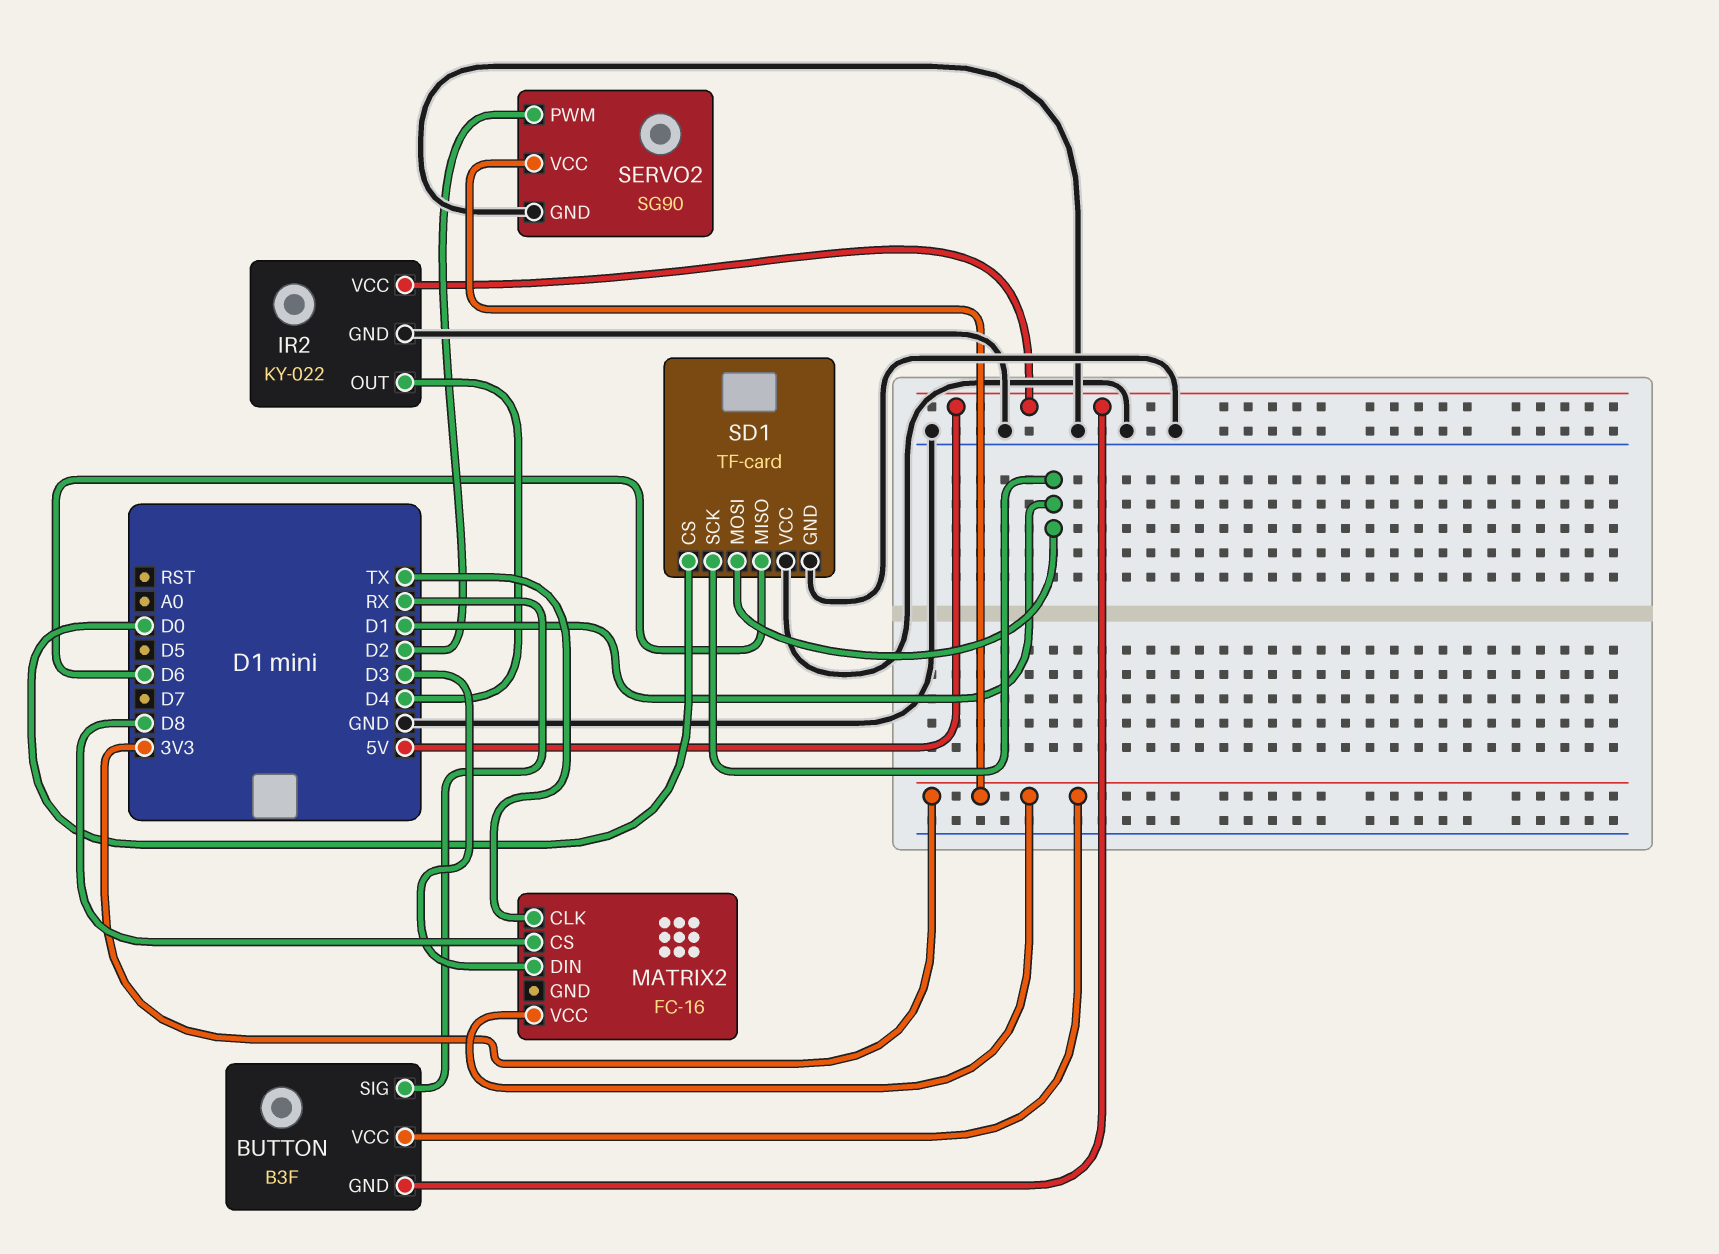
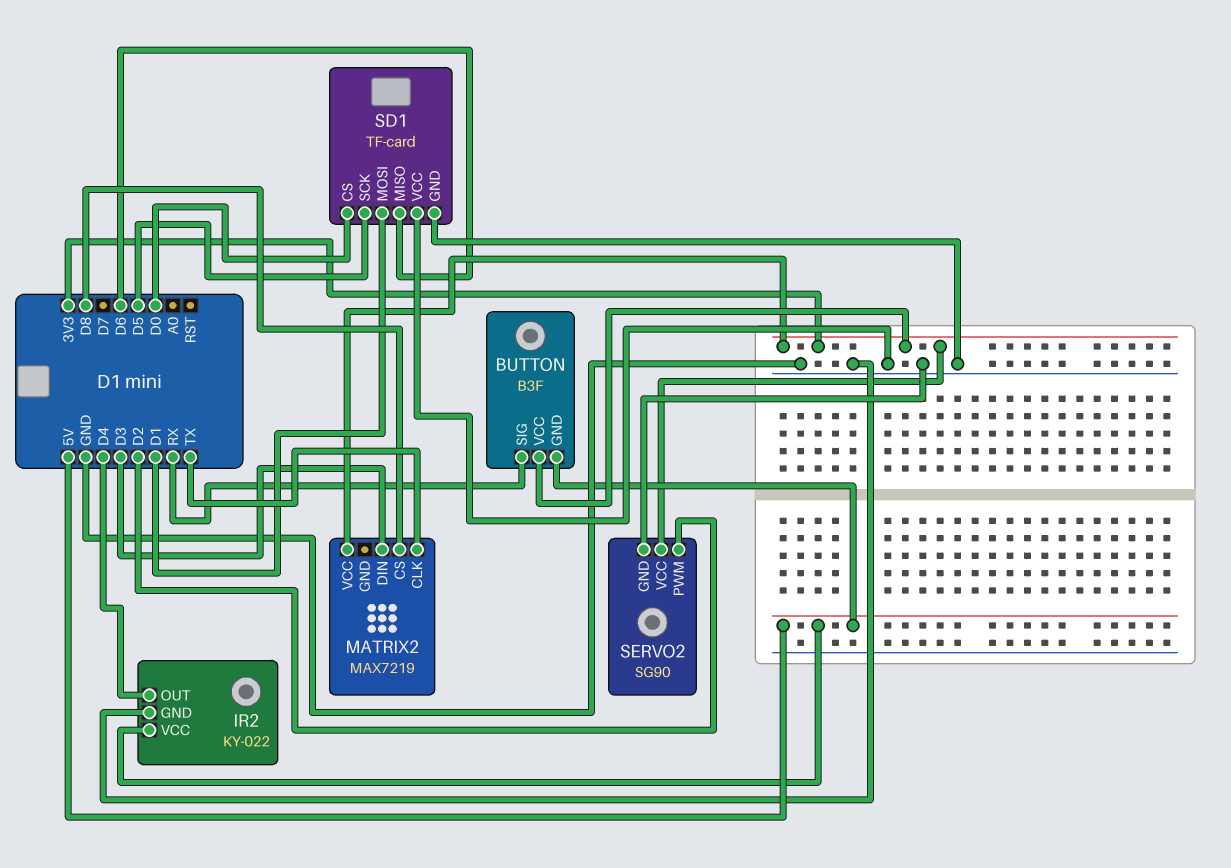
MATRIX2: FC-16 -> MAX7219
SD1 pin SCK: D1 -> D5

